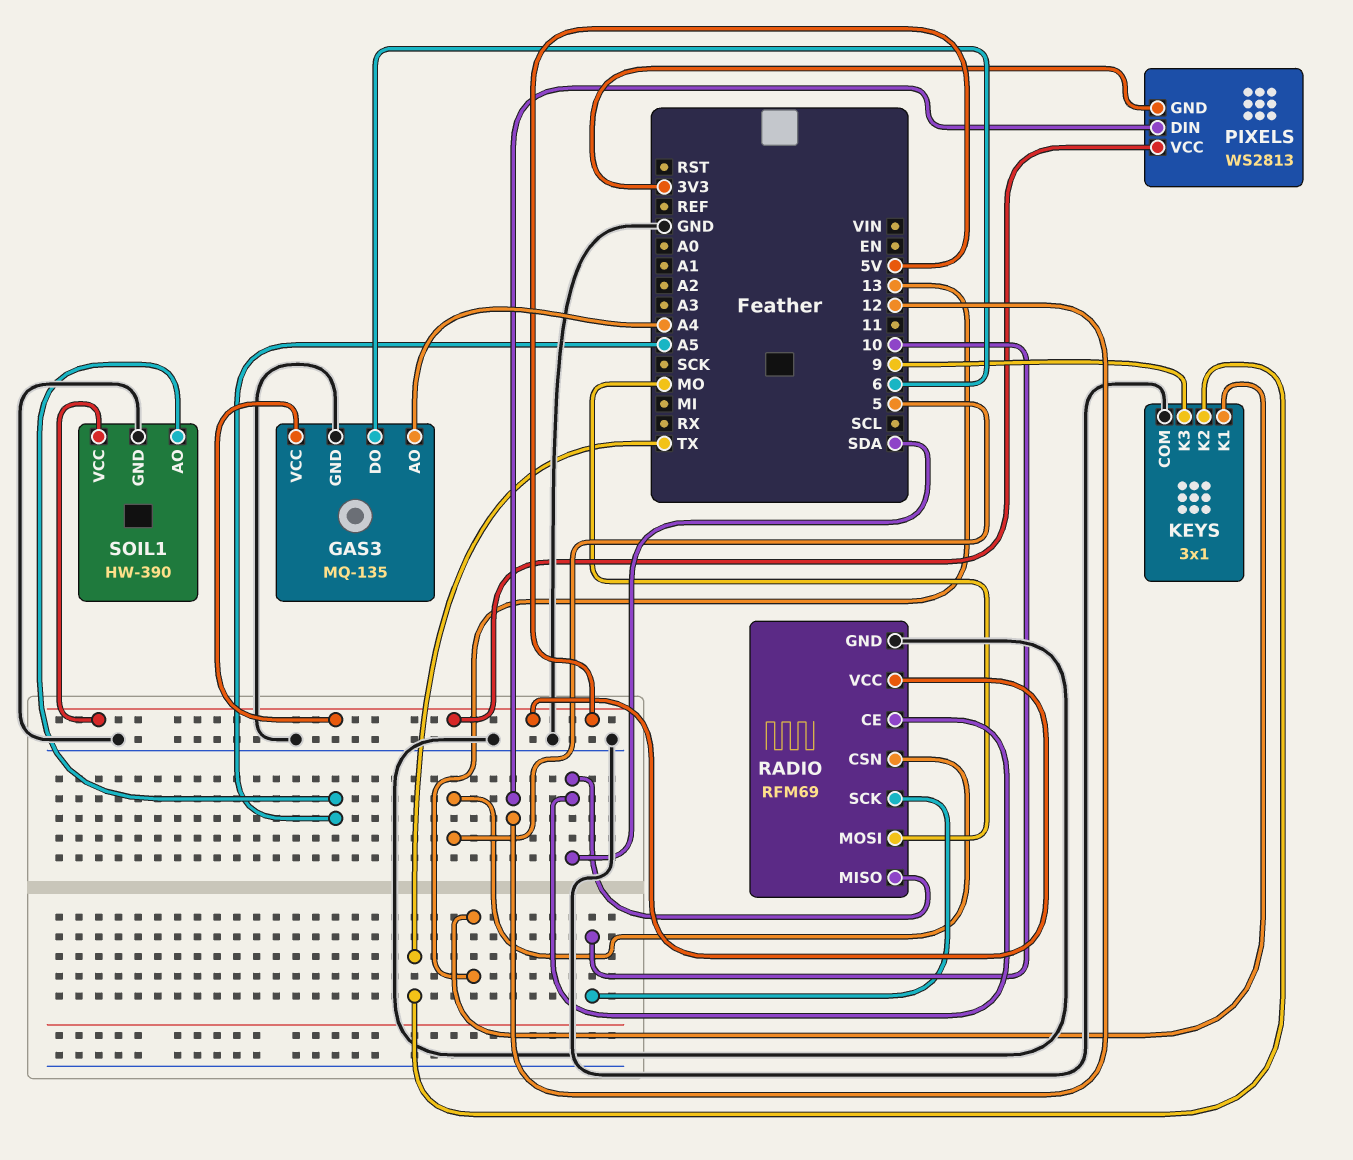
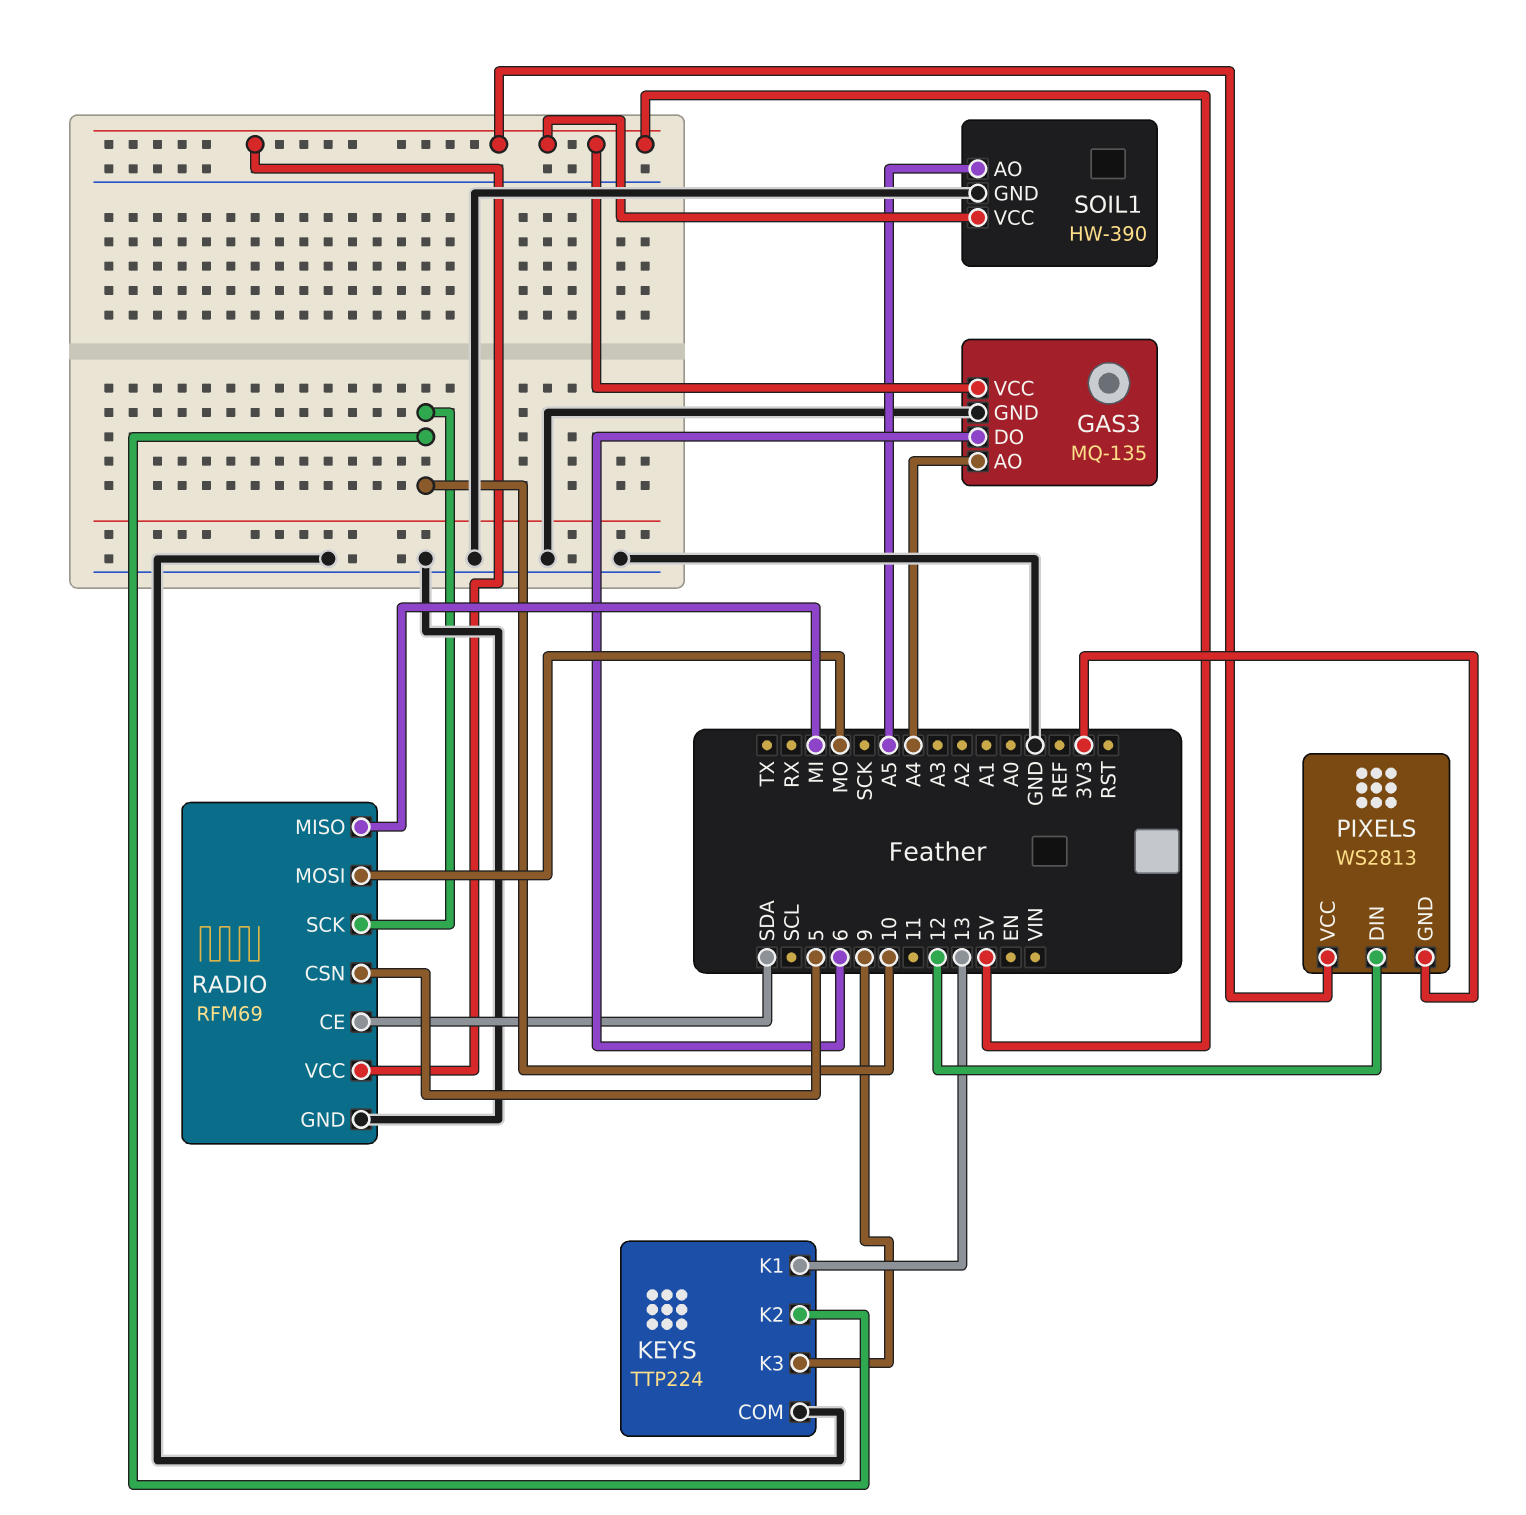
KEYS: 3x1 -> TTP224
KEYS pin K2: TX -> 10
RADIO pin MISO: SDA -> MI

